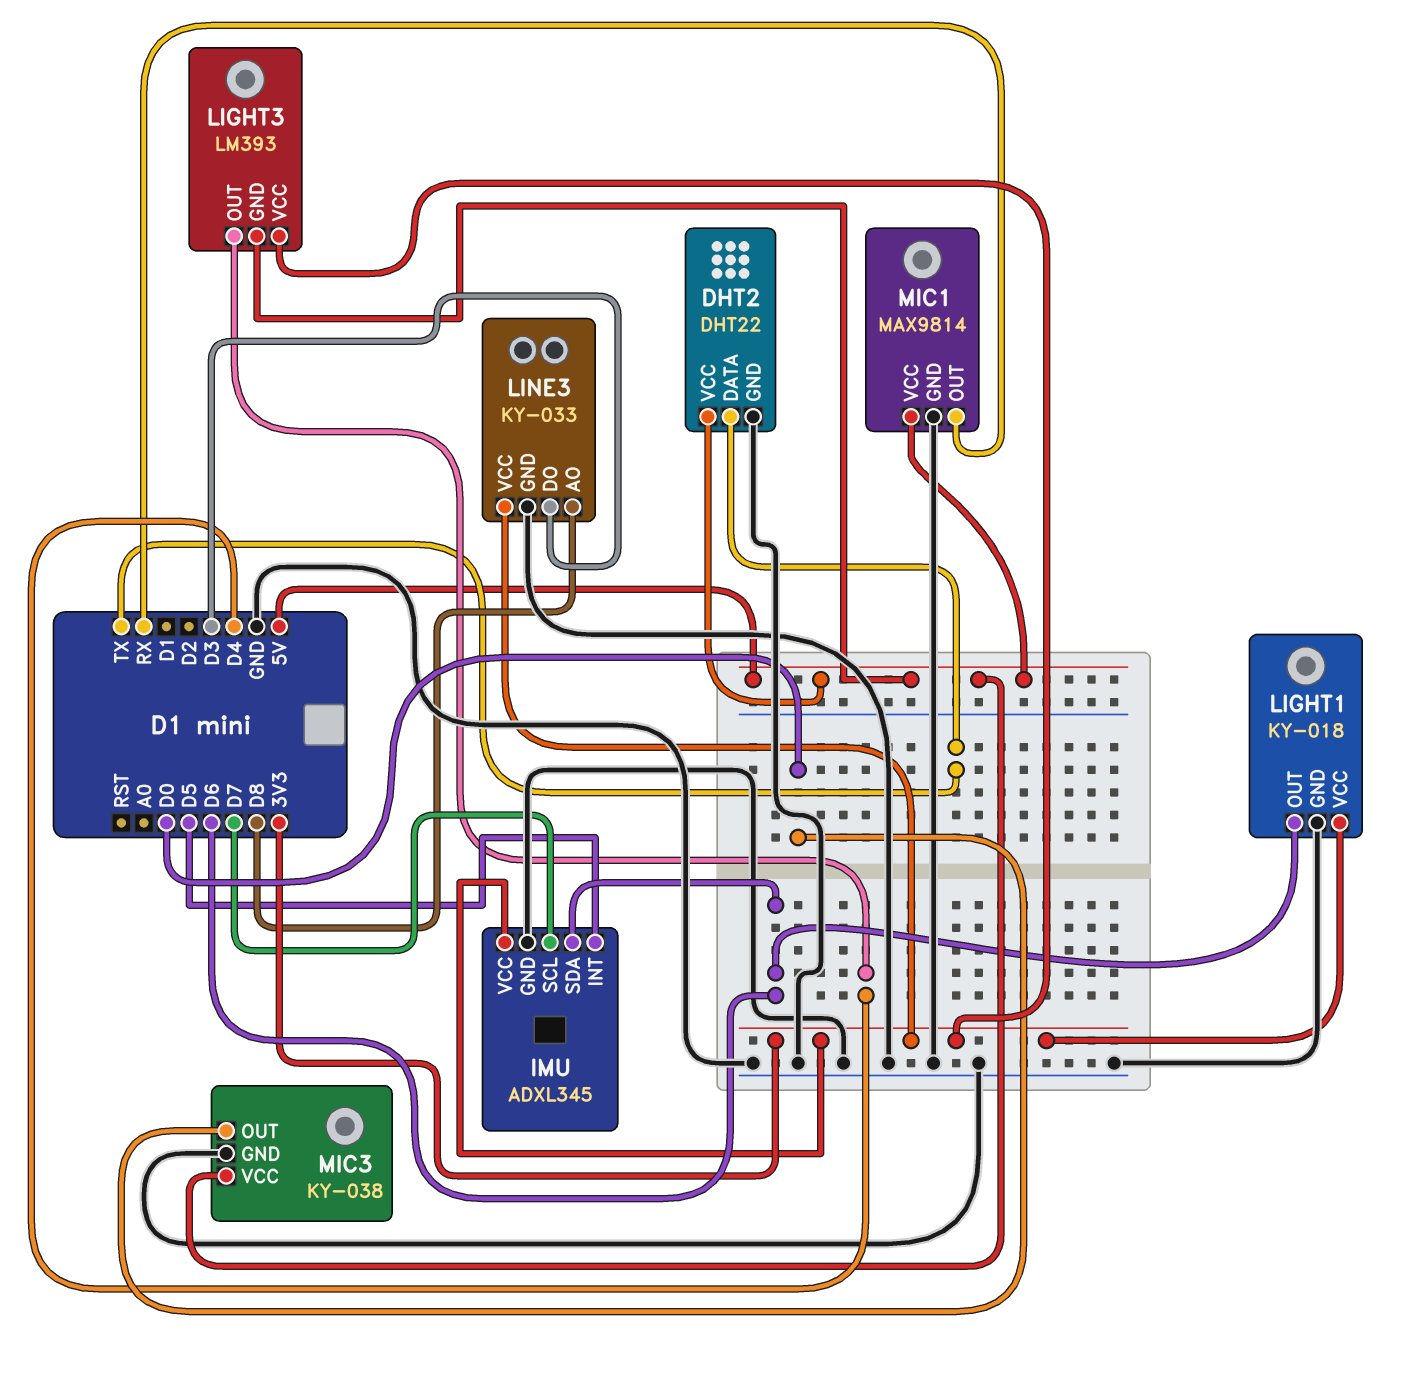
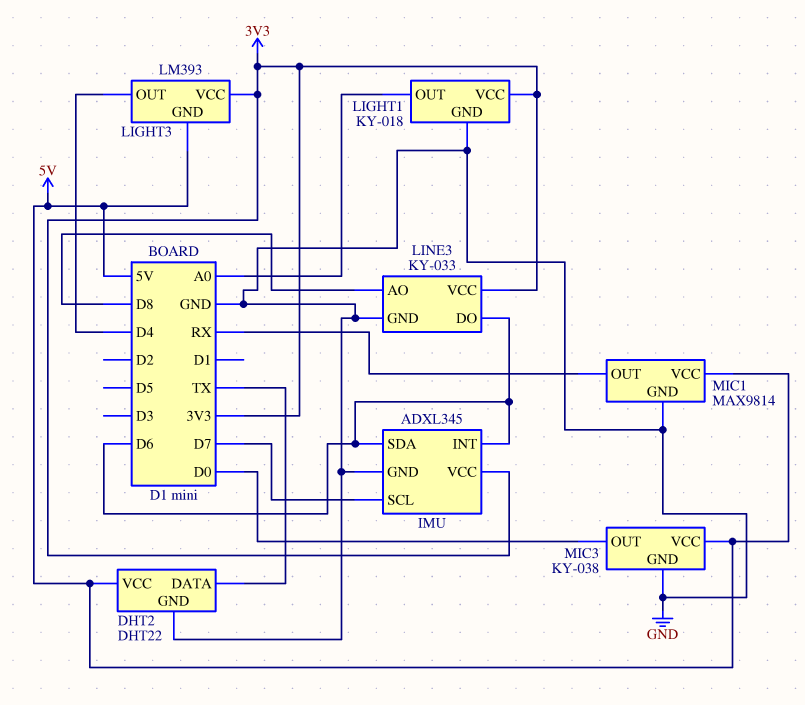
IMU pin INT: D5 -> D6
LIGHT1 pin OUT: D6 -> A0
LINE3 pin DO: D3 -> D6

